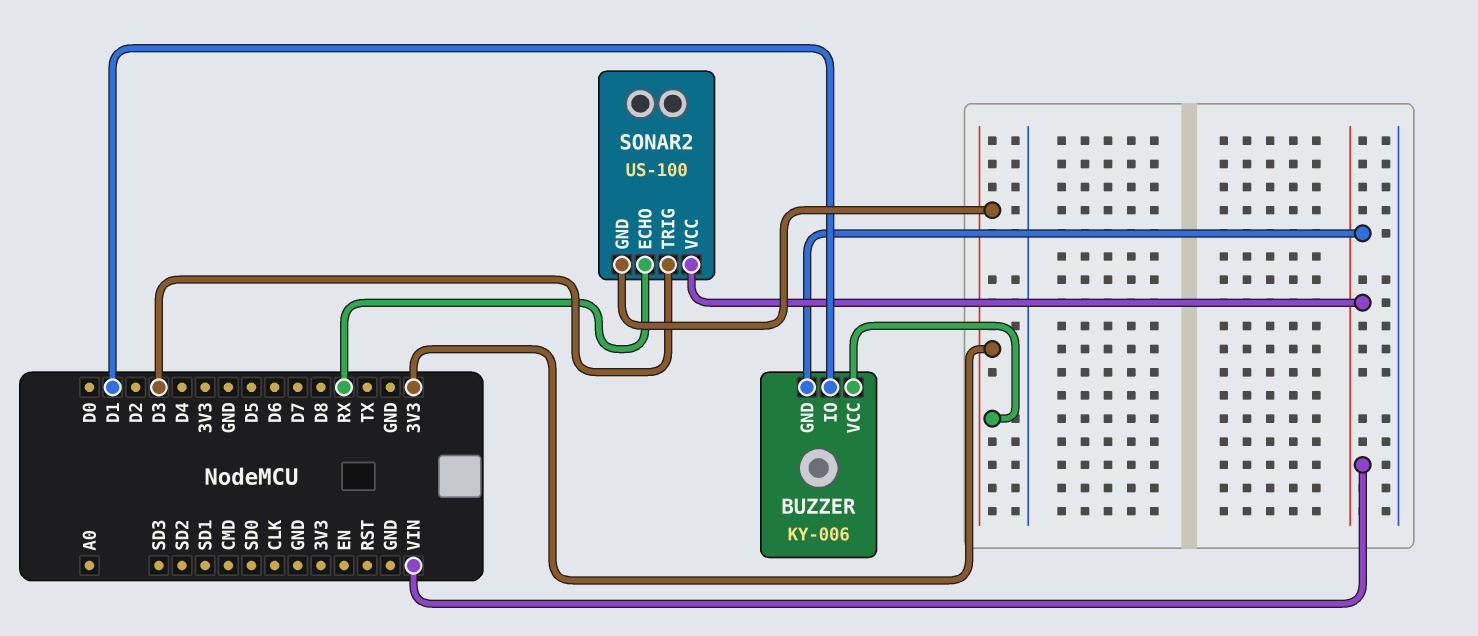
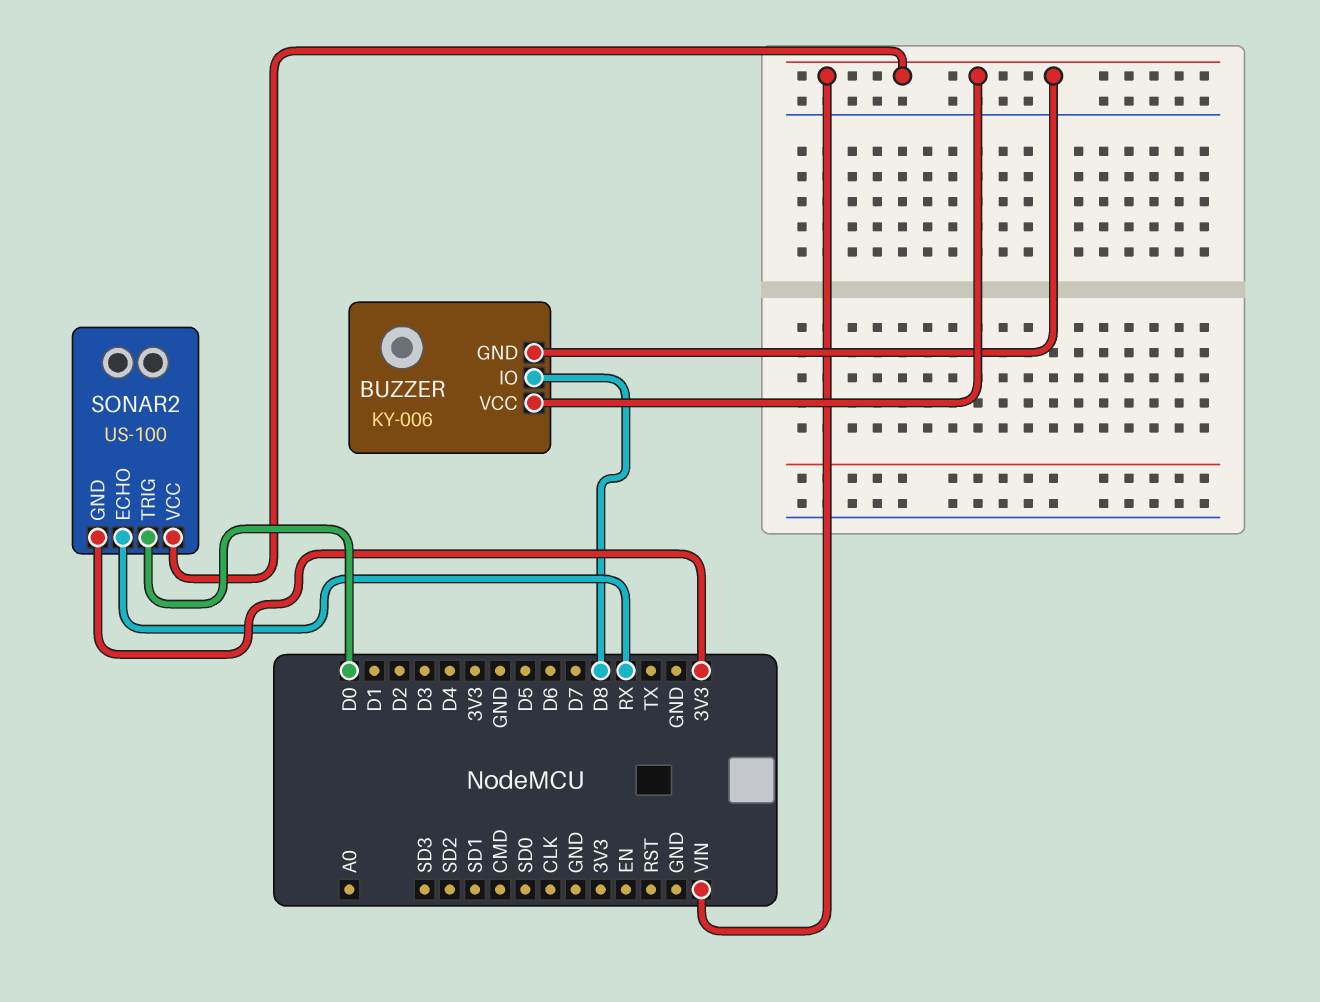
BUZZER pin IO: D1 -> D8
BUZZER pin VCC: 3V3 -> VIN
SONAR2 pin TRIG: D3 -> D0

